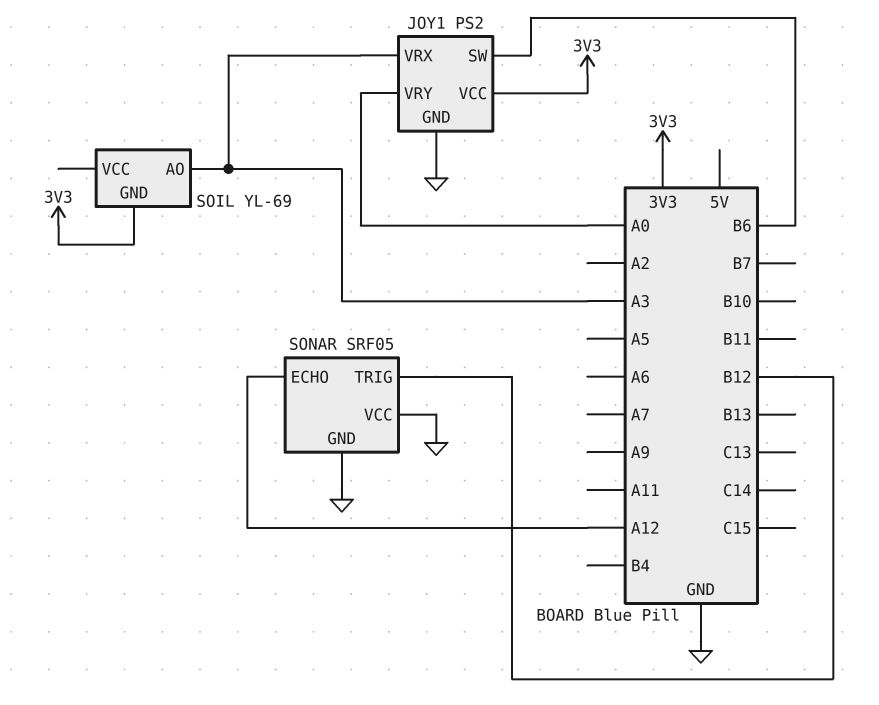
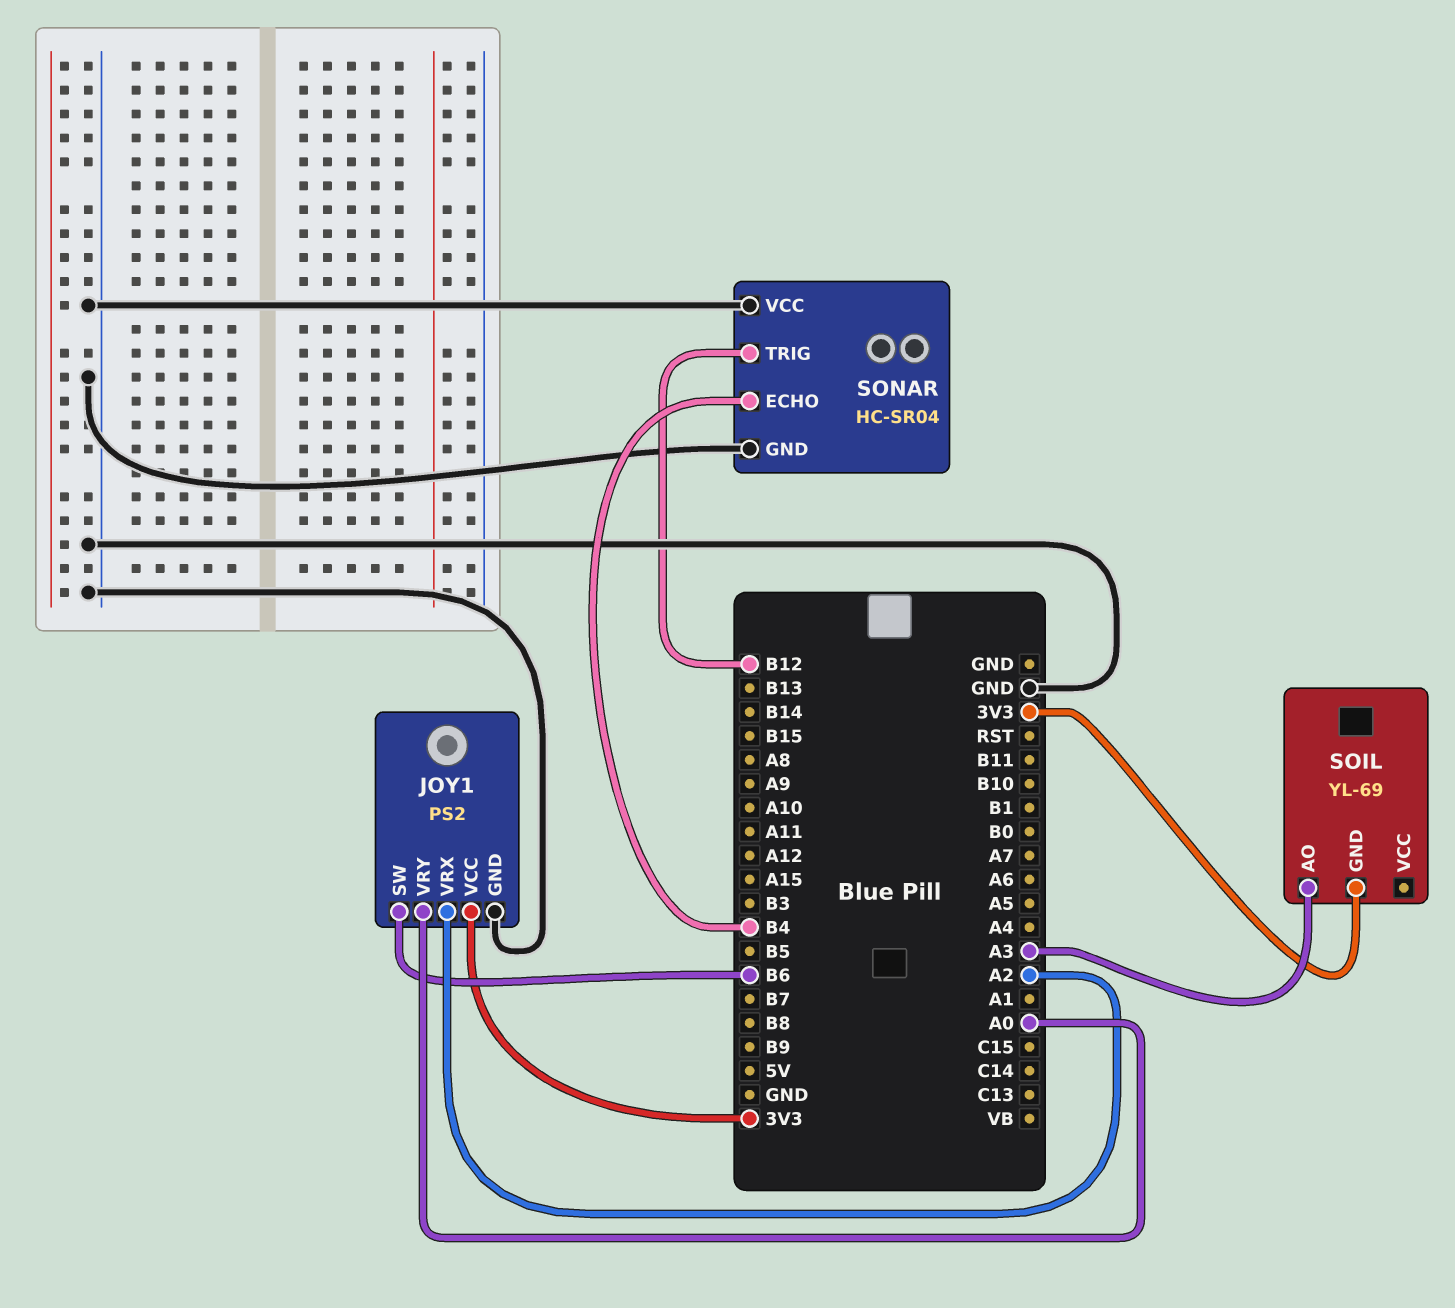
JOY1 pin VRX: A3 -> A2
SONAR: SRF05 -> HC-SR04
SONAR pin ECHO: A12 -> B4

